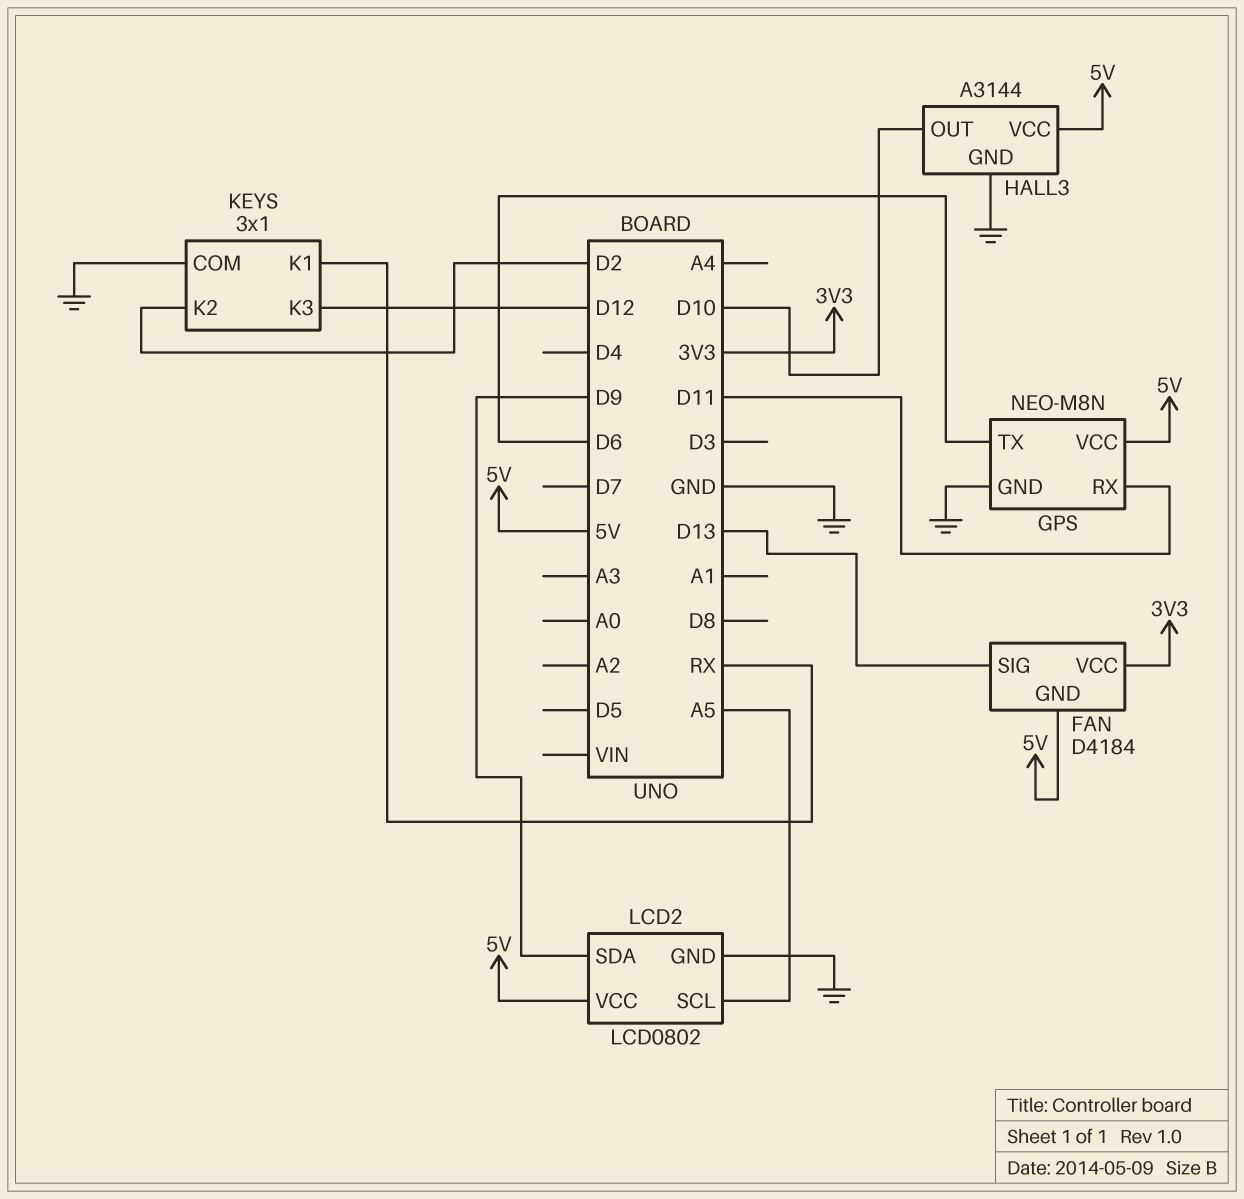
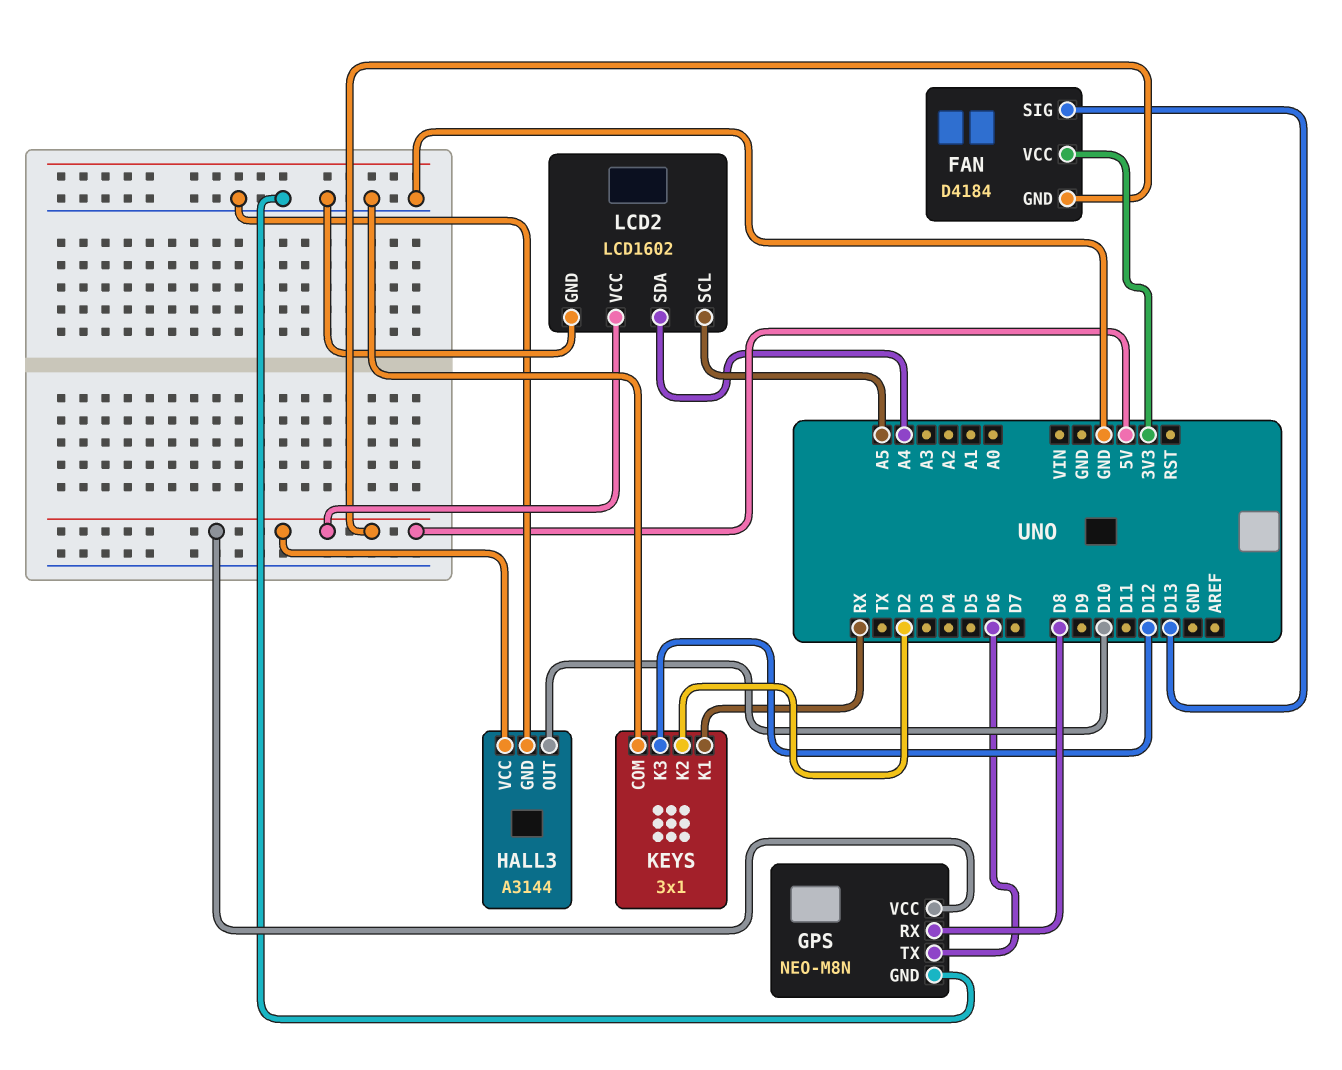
GPS pin RX: D11 -> D8
LCD2: LCD0802 -> LCD1602
LCD2 pin SDA: D9 -> A4

